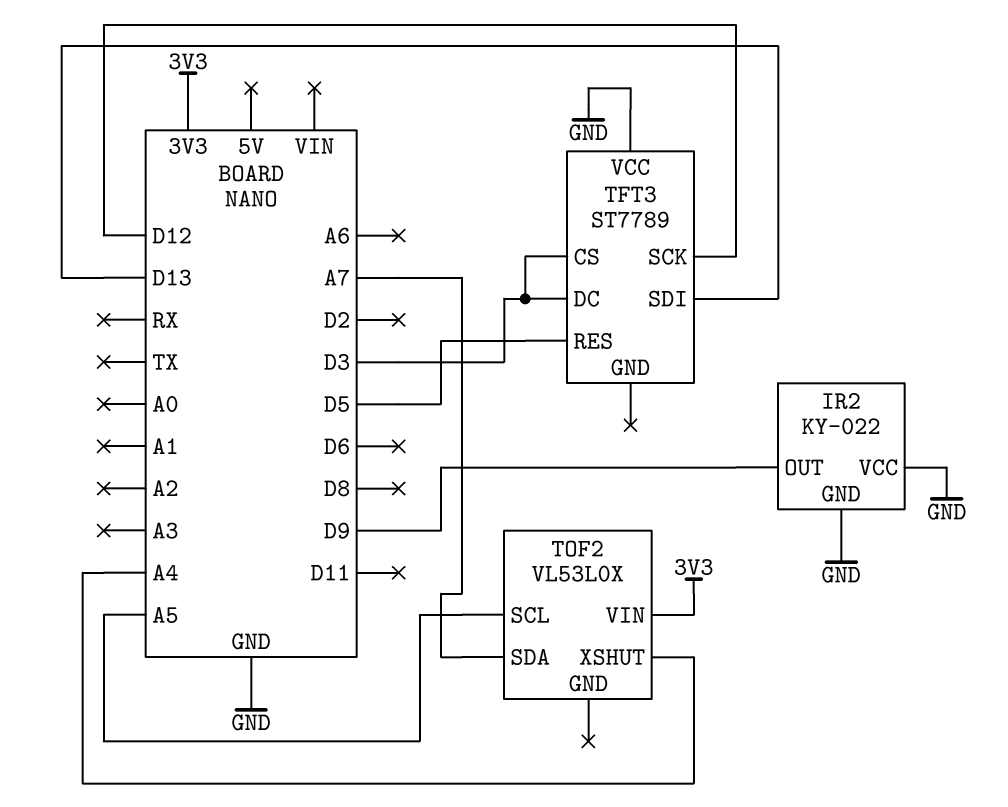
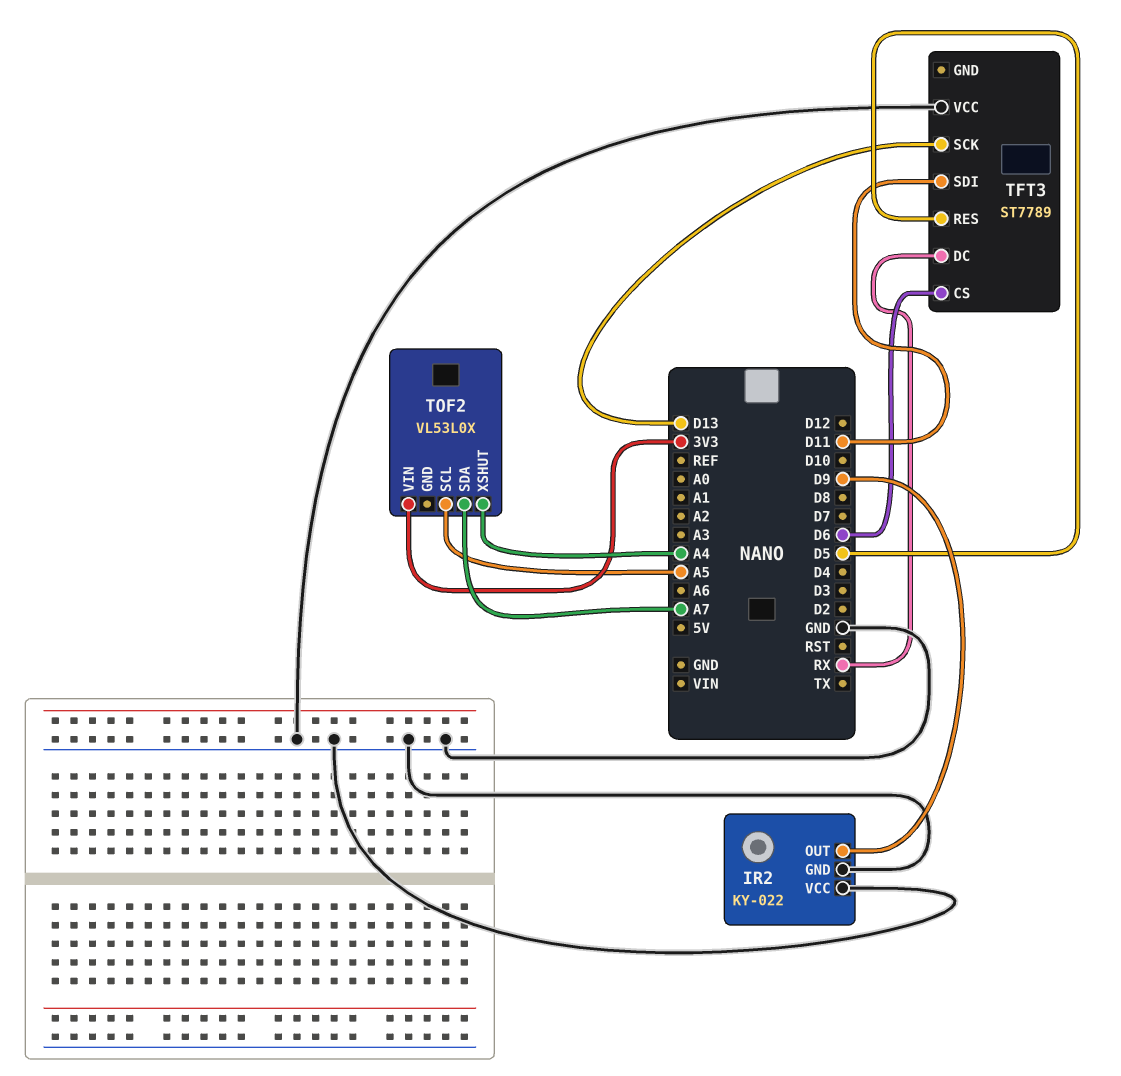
TFT3 pin CS: D3 -> D6
TFT3 pin DC: D3 -> RX
TFT3 pin SCK: D12 -> D13
TFT3 pin SDI: D13 -> D11

